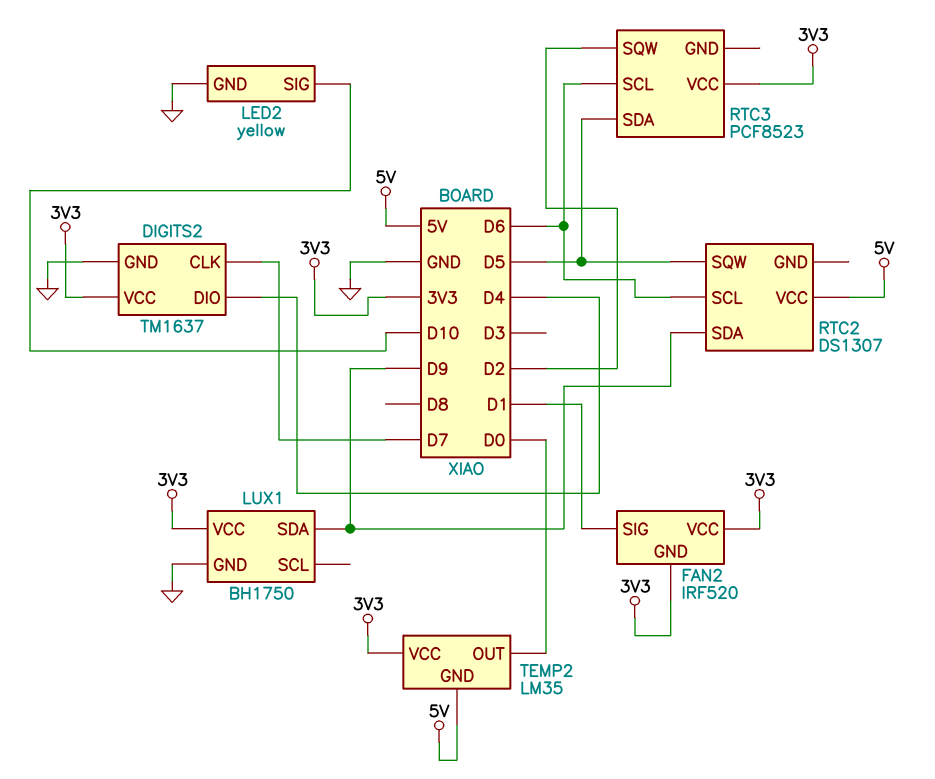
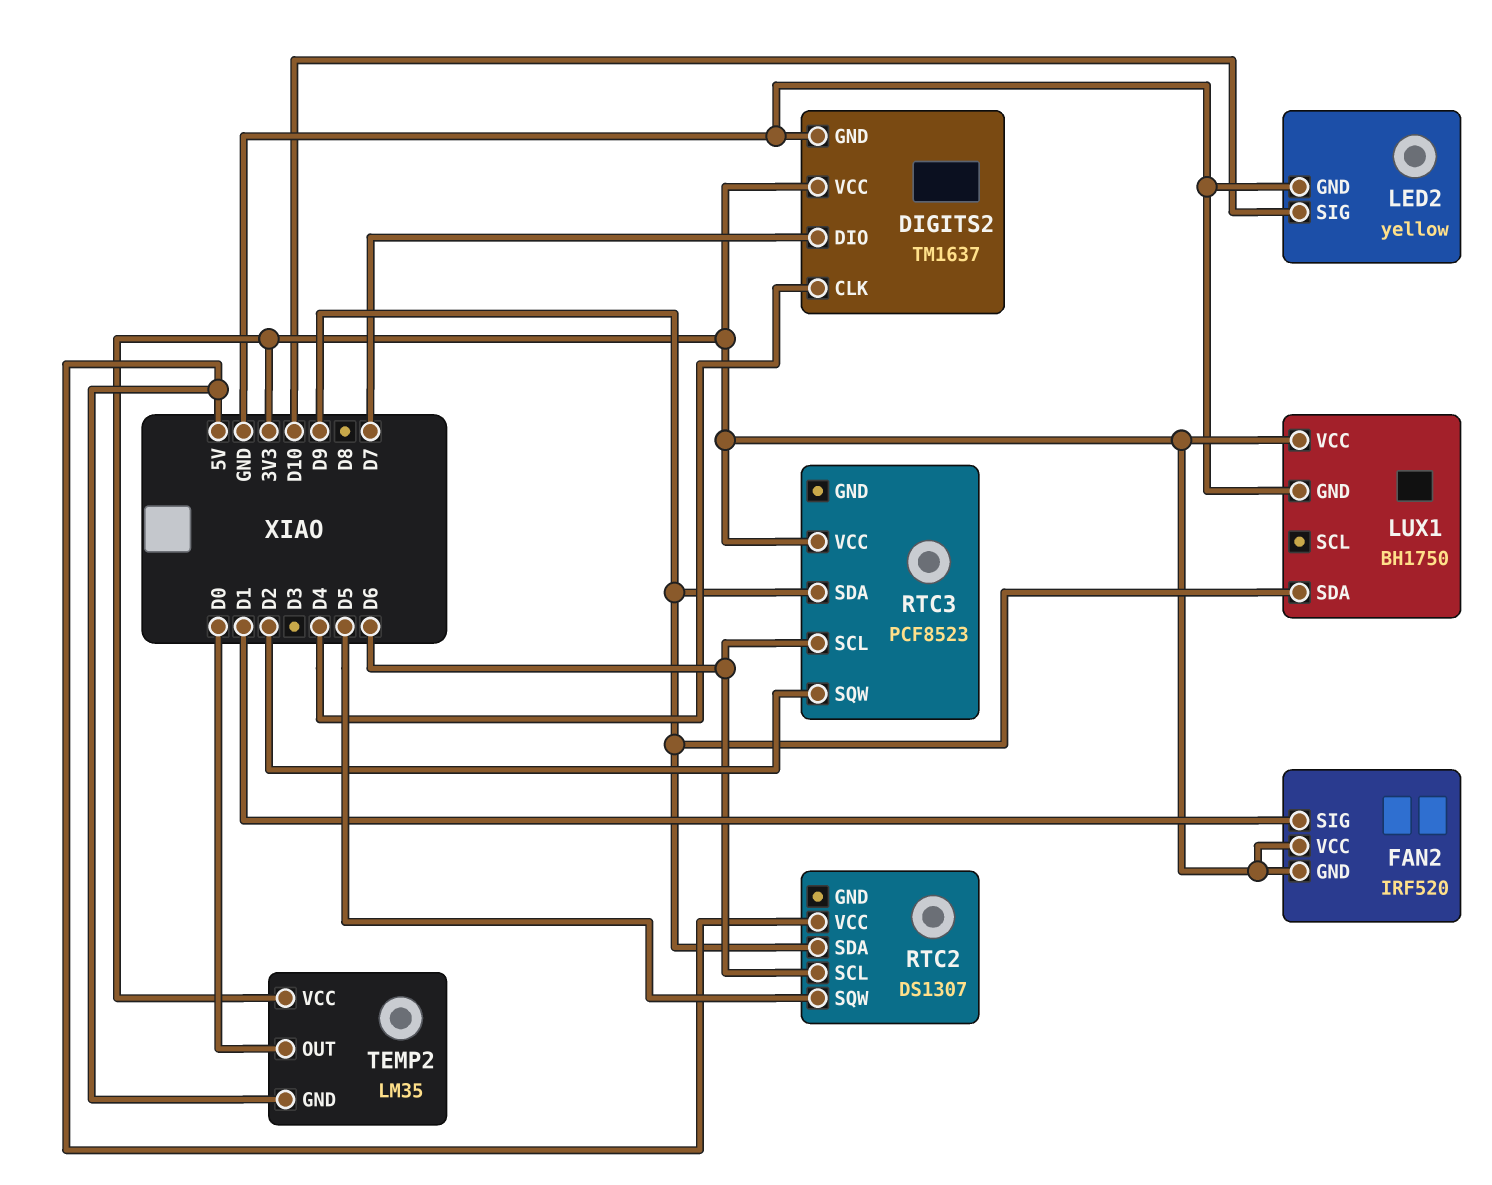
DIGITS2 pin CLK: D7 -> D4
DIGITS2 pin DIO: D4 -> D7
RTC3 pin SDA: D5 -> D9

